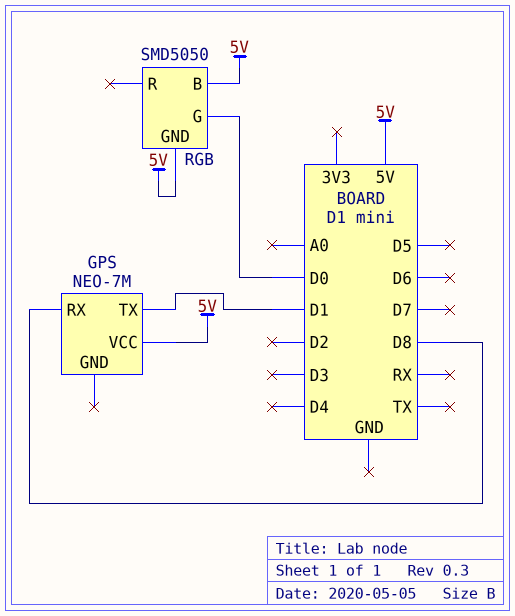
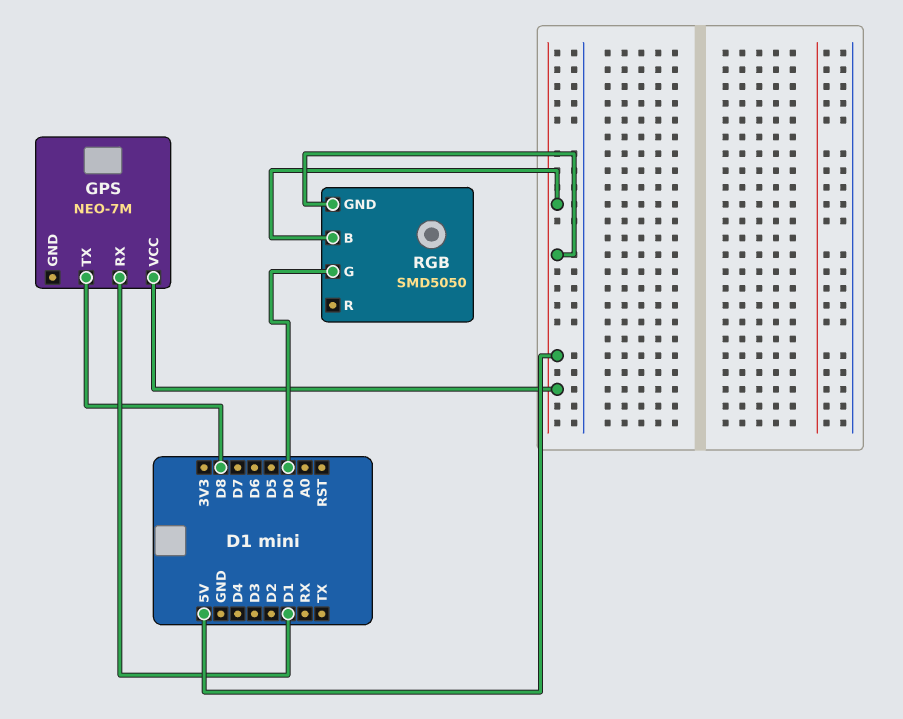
GPS pin RX: D8 -> D1
GPS pin TX: D1 -> D8

